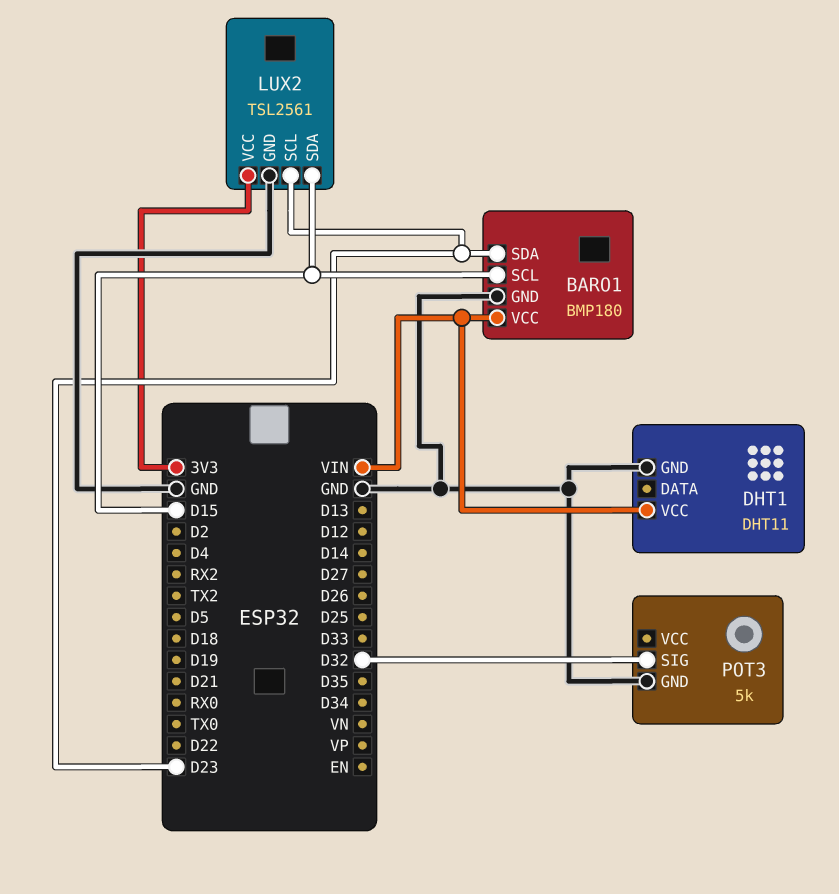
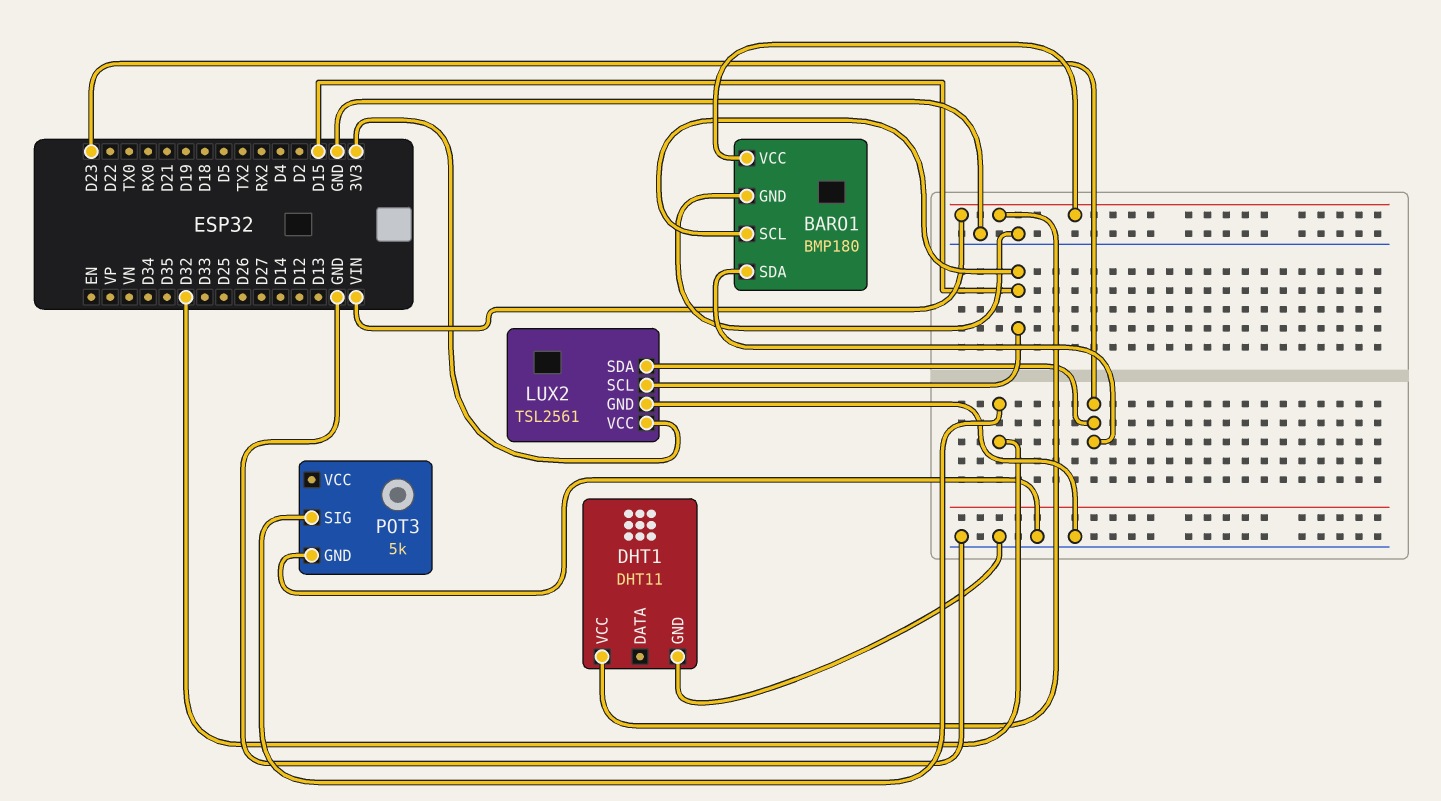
LUX2 pin SCL: D23 -> D15
LUX2 pin SDA: D15 -> D23

